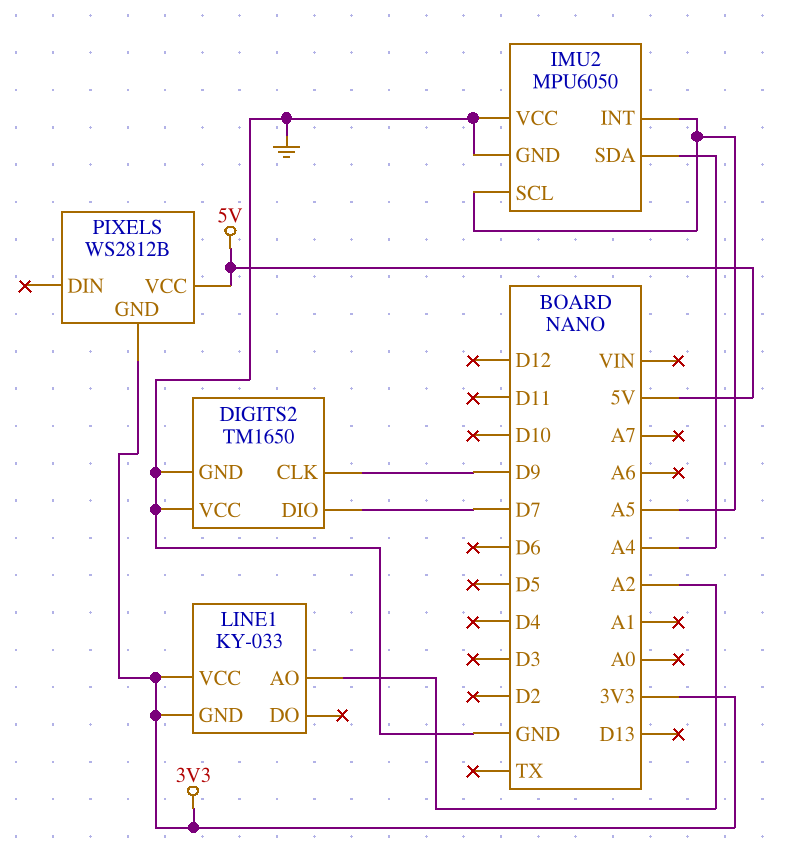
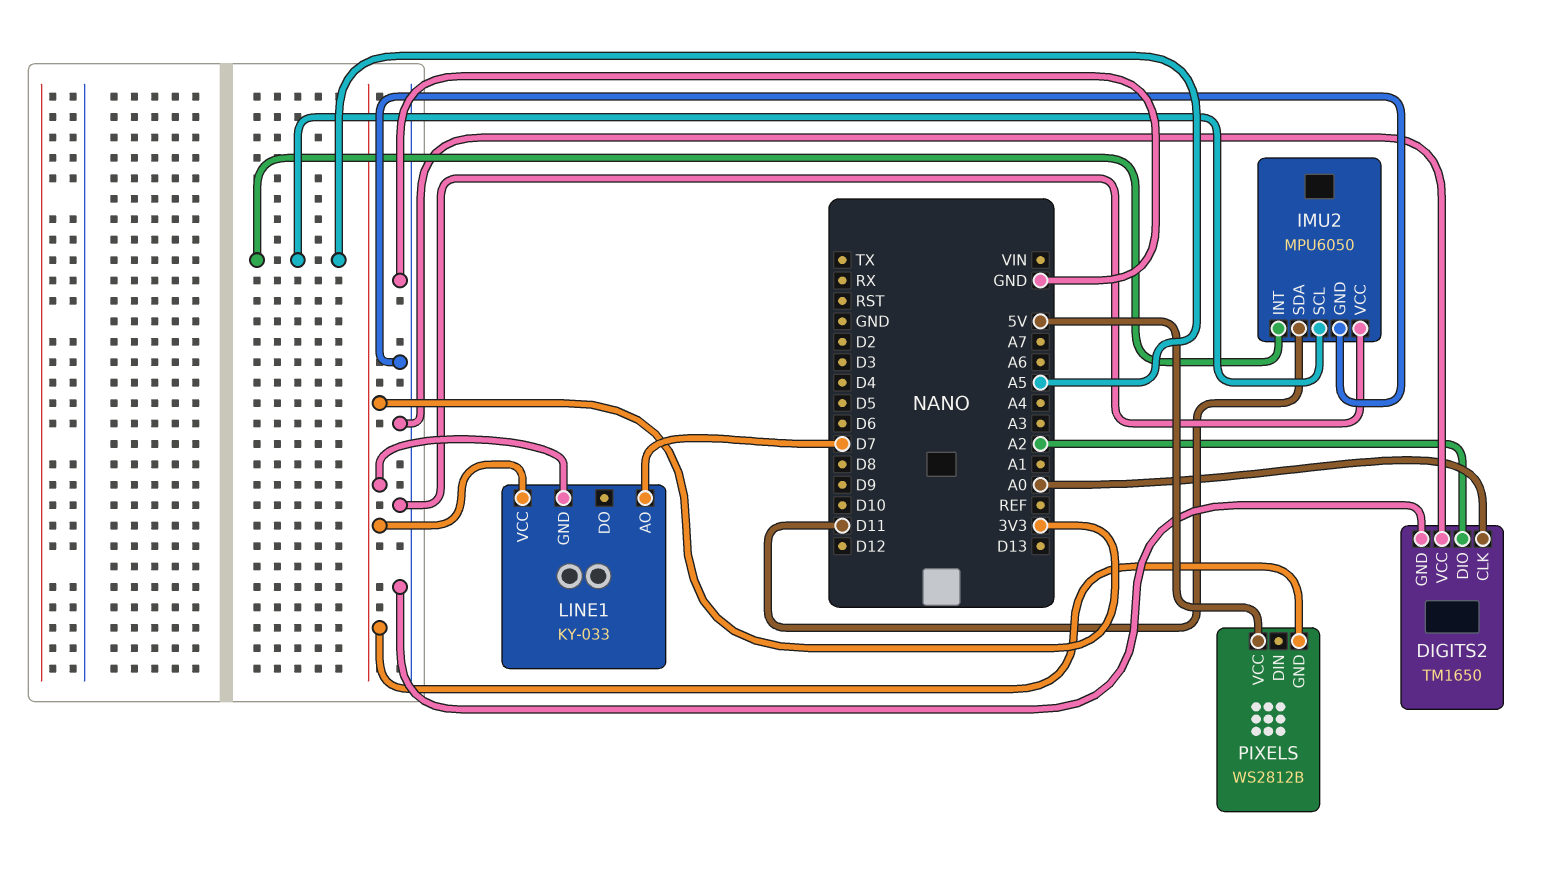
DIGITS2 pin CLK: D9 -> A0
DIGITS2 pin DIO: D7 -> A2
IMU2 pin SDA: A4 -> D11
LINE1 pin AO: A2 -> D7

